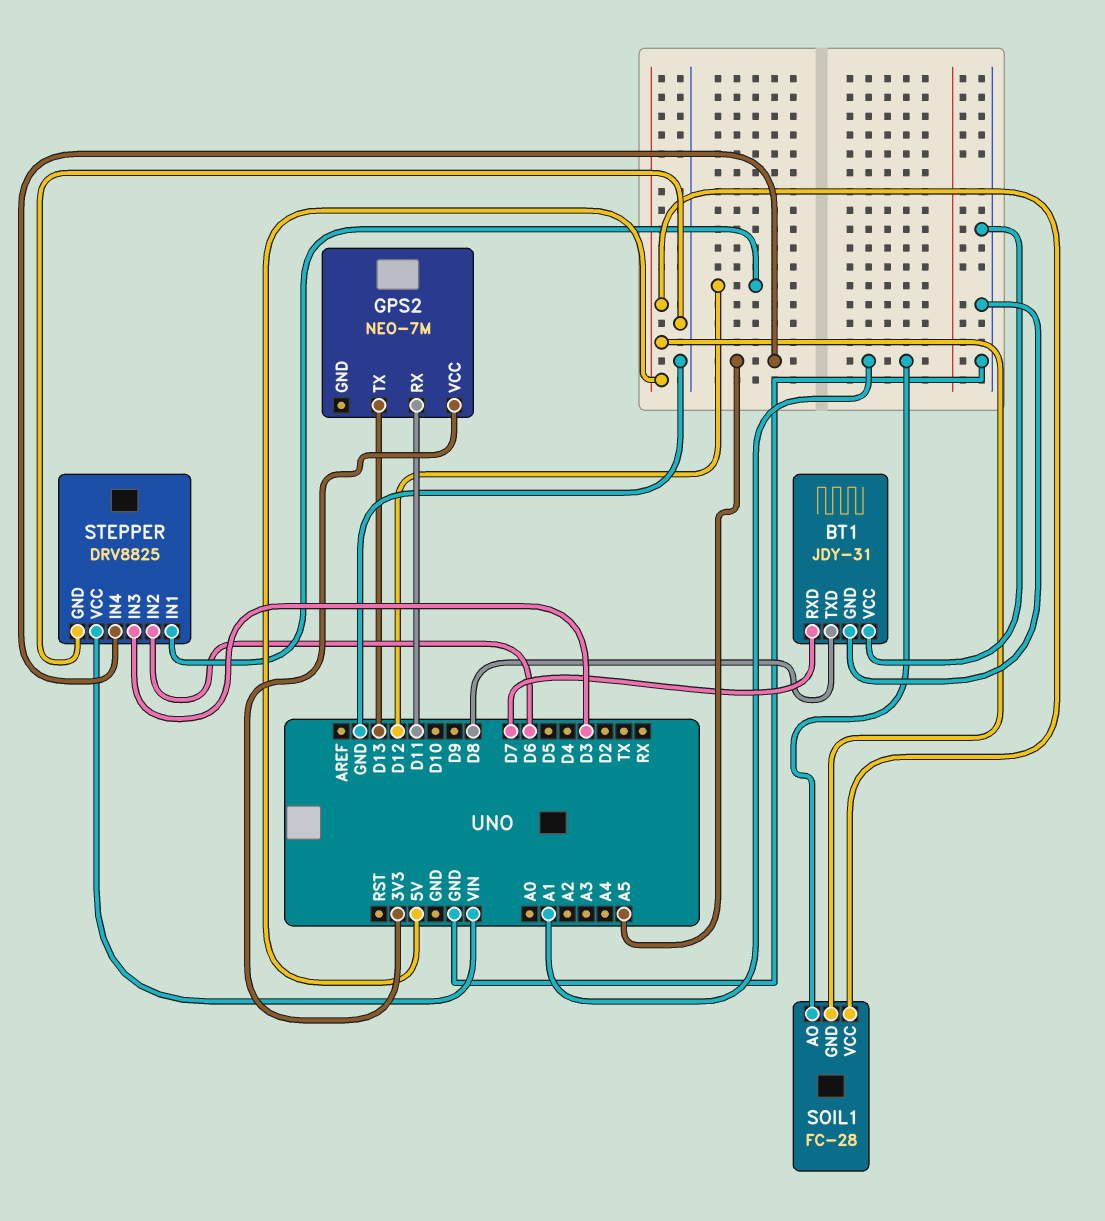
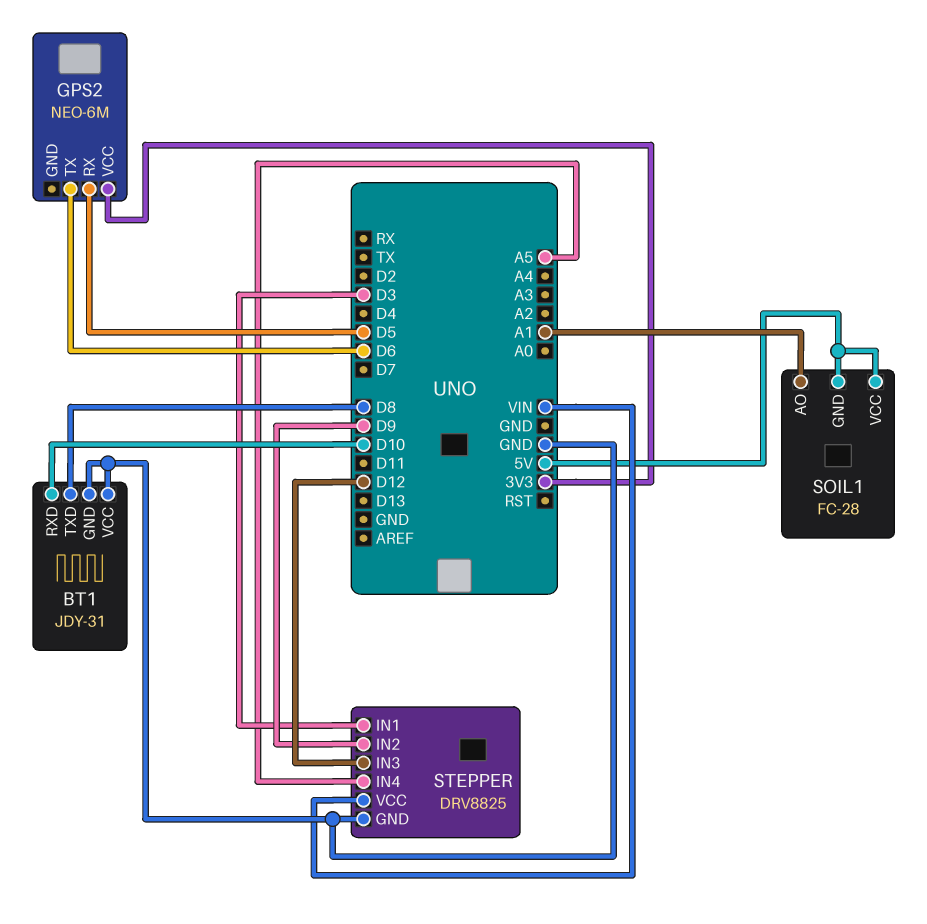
BT1 pin RXD: D7 -> D10
GPS2: NEO-7M -> NEO-6M
GPS2 pin RX: D11 -> D5
GPS2 pin TX: D13 -> D6
STEPPER pin IN1: D12 -> D3
STEPPER pin IN2: D6 -> D9
STEPPER pin IN3: D3 -> D12

